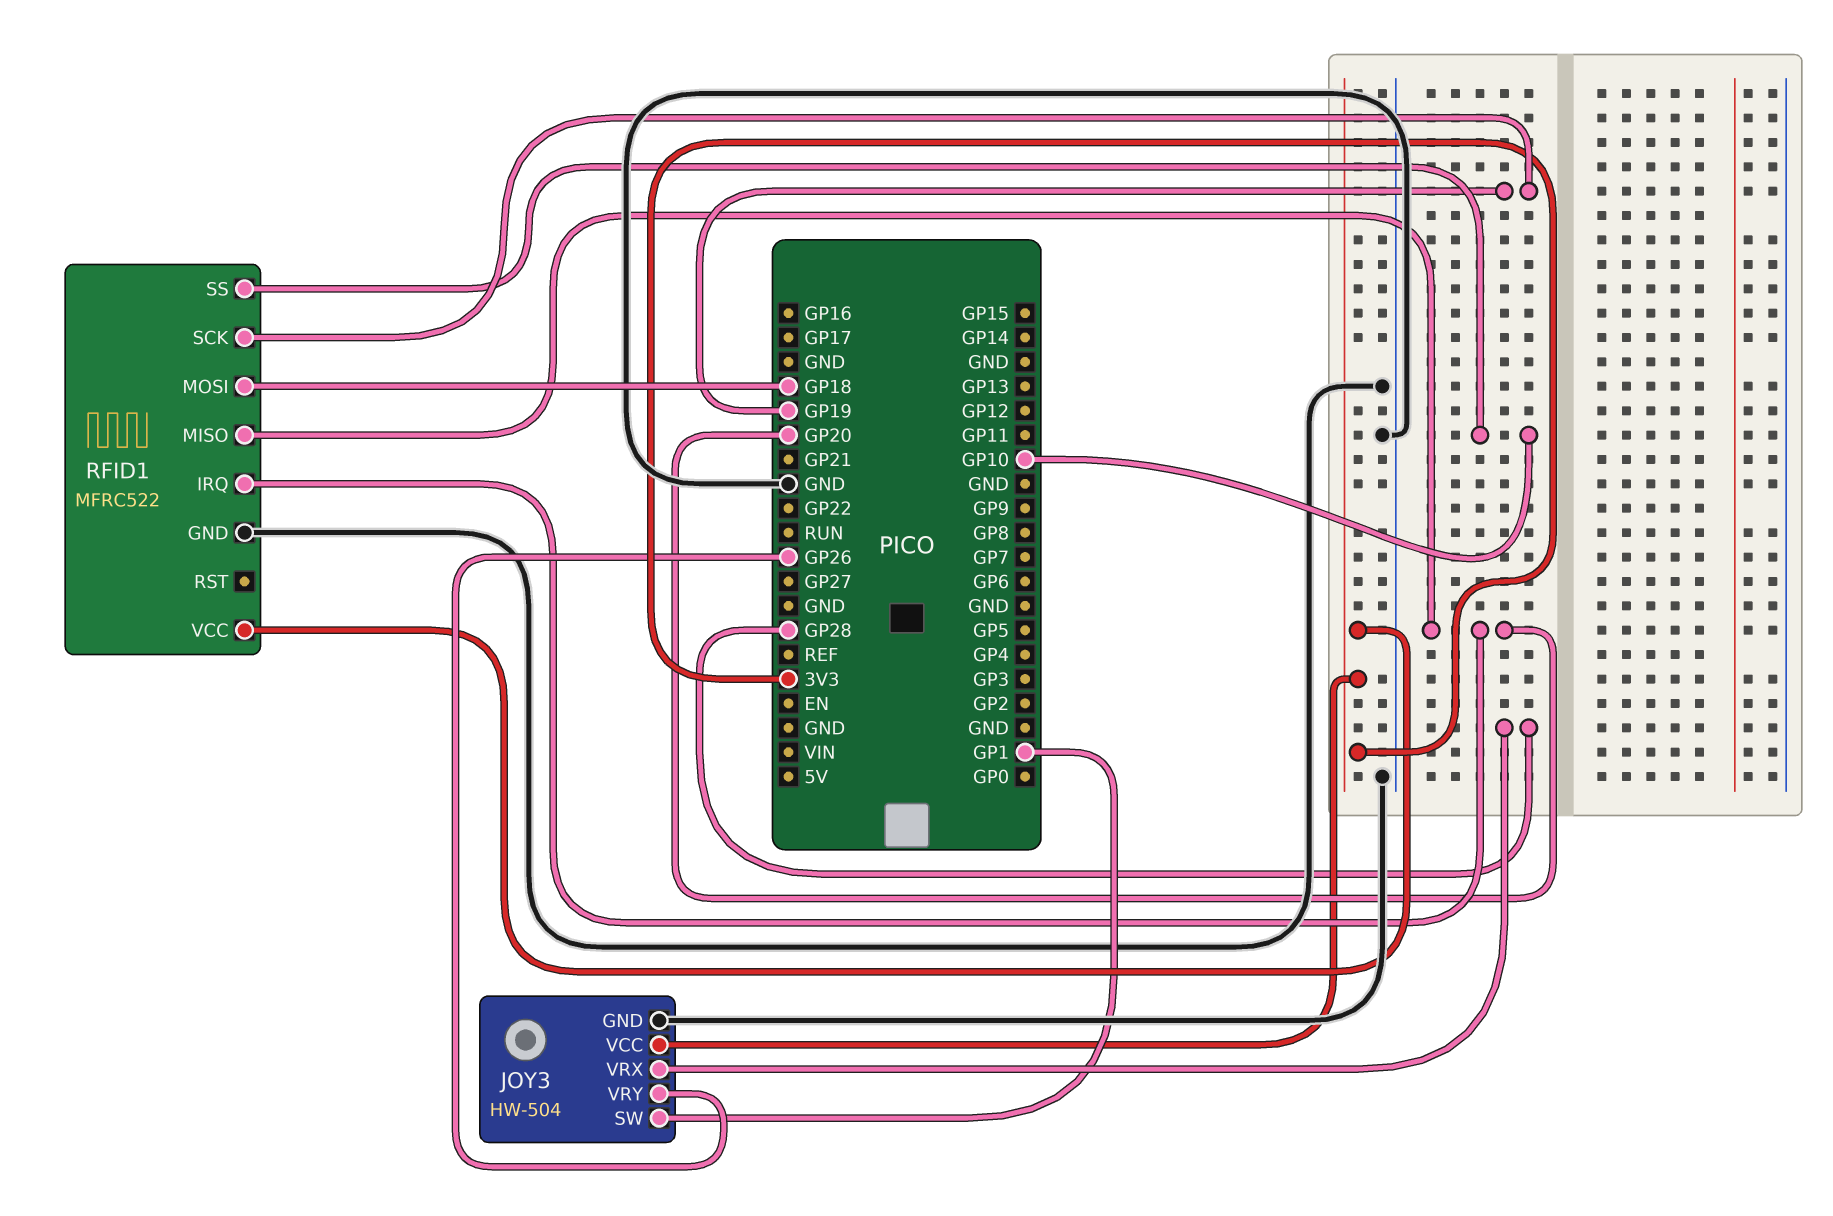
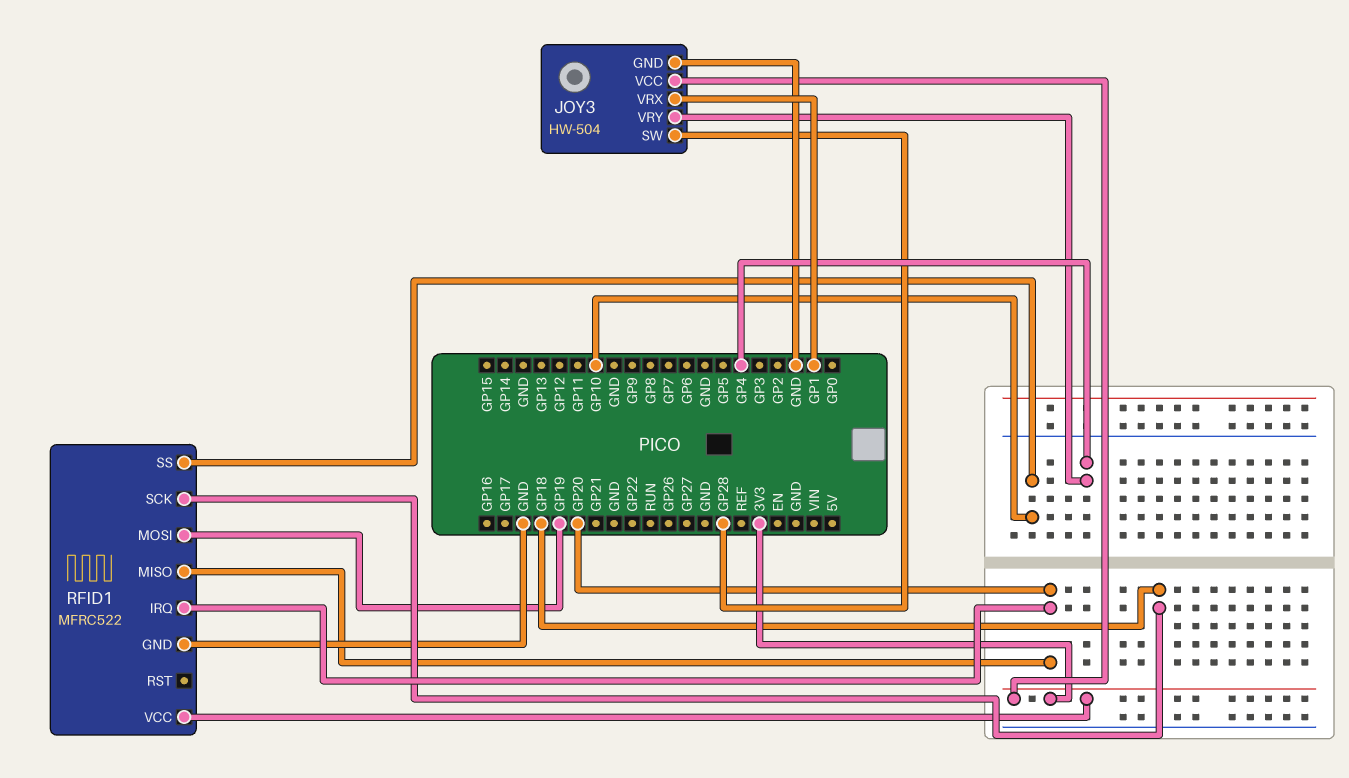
JOY3 pin SW: GP1 -> GP28
JOY3 pin VRX: GP28 -> GP1
JOY3 pin VRY: GP26 -> GP4
RFID1 pin MOSI: GP18 -> GP19
RFID1 pin SCK: GP19 -> GP18

